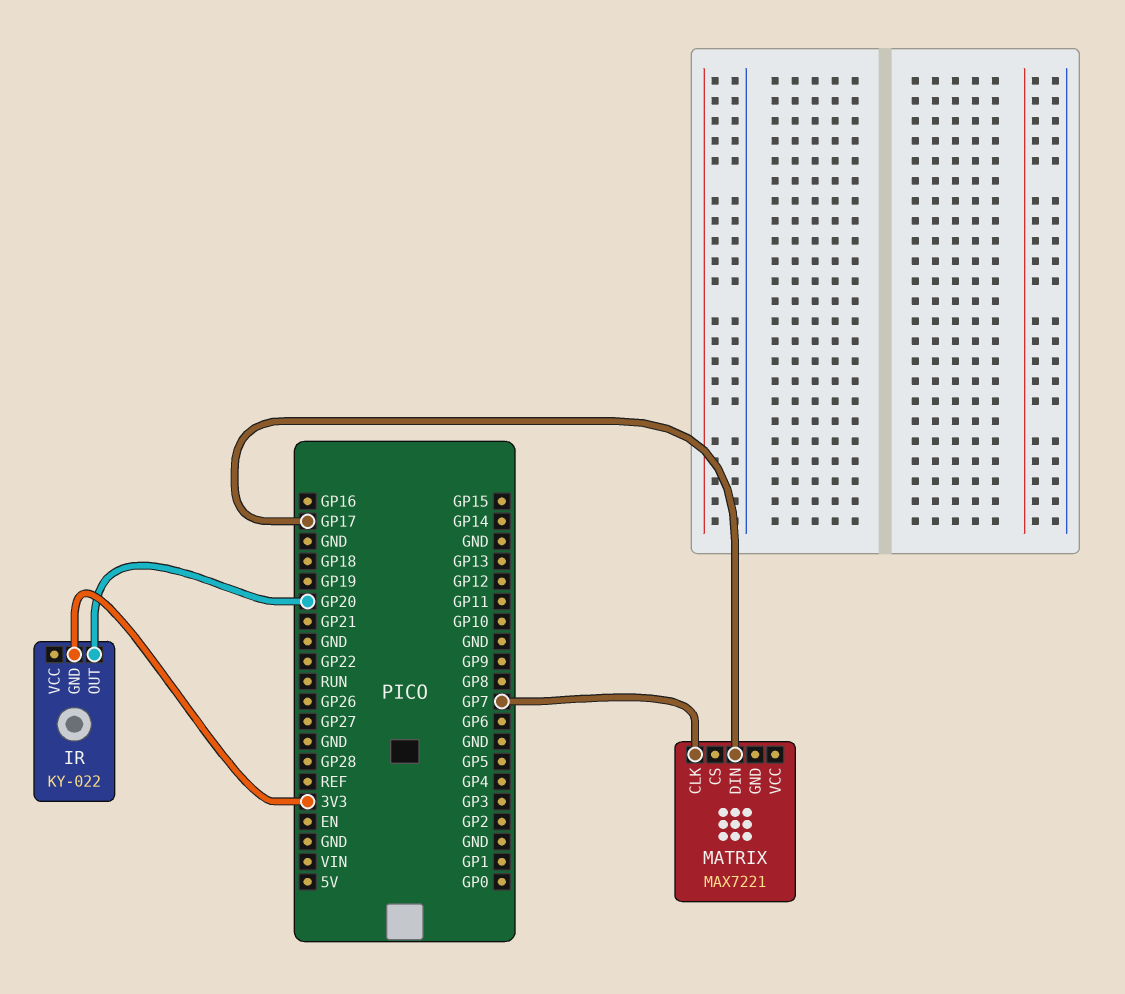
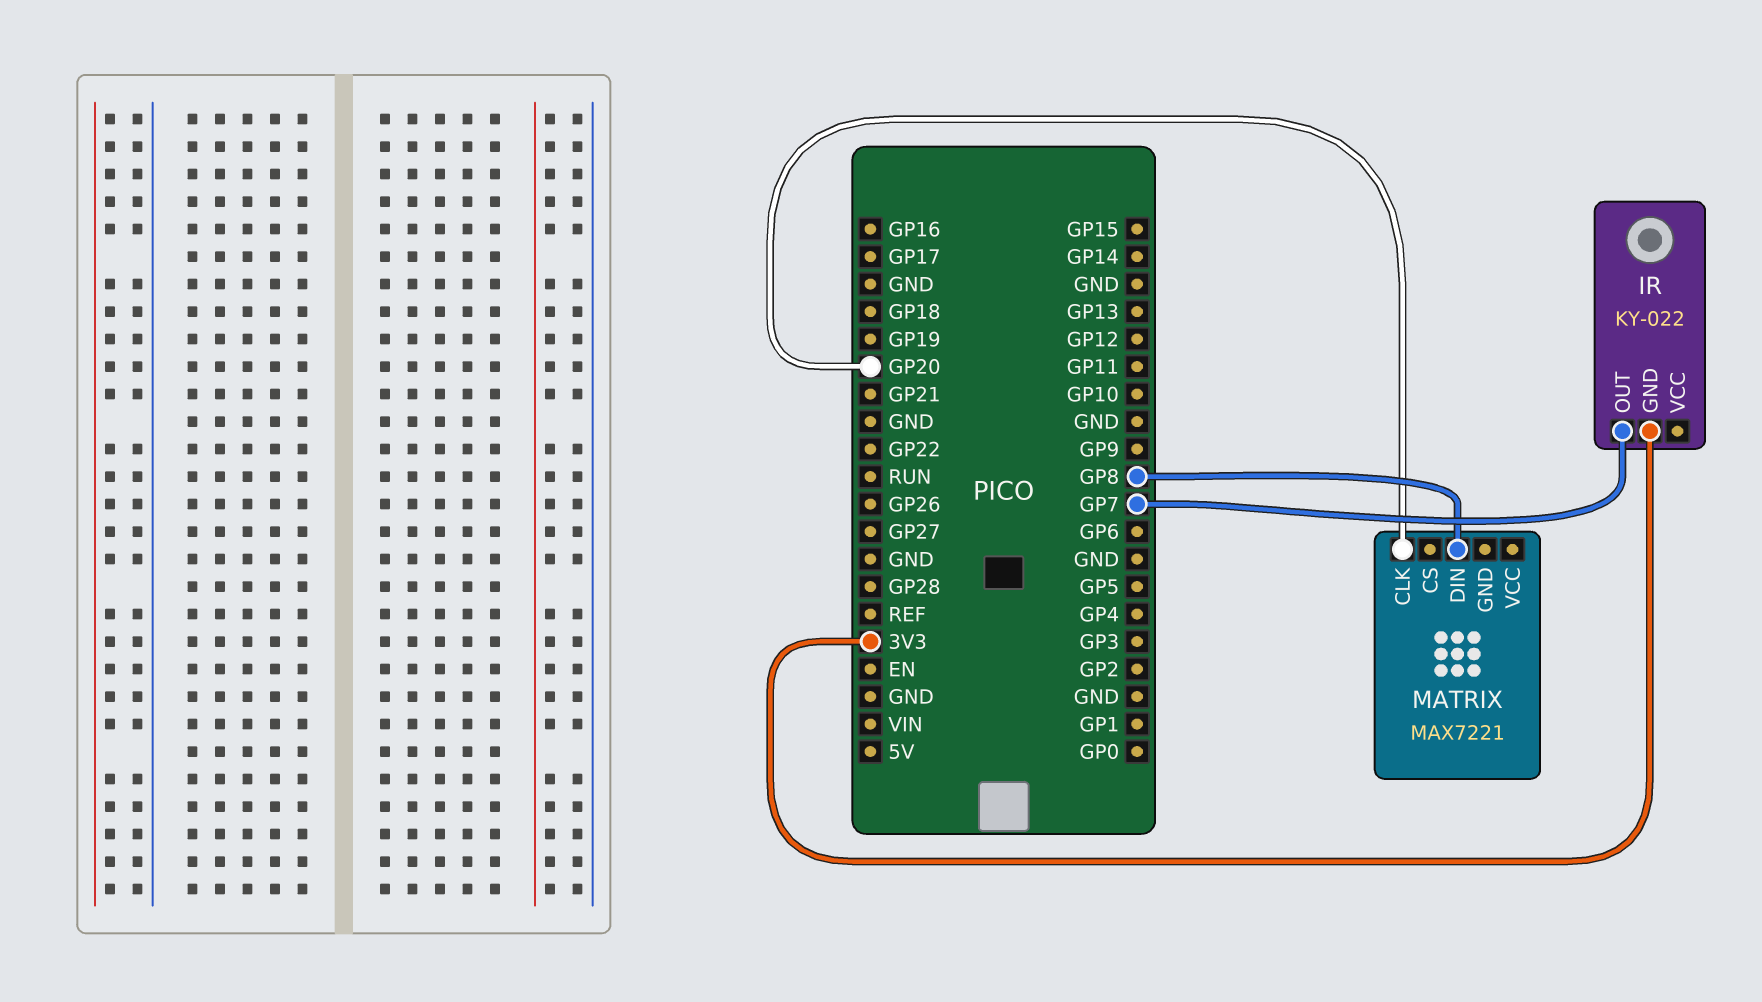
IR pin OUT: GP20 -> GP7
MATRIX pin CLK: GP7 -> GP20
MATRIX pin DIN: GP17 -> GP8

